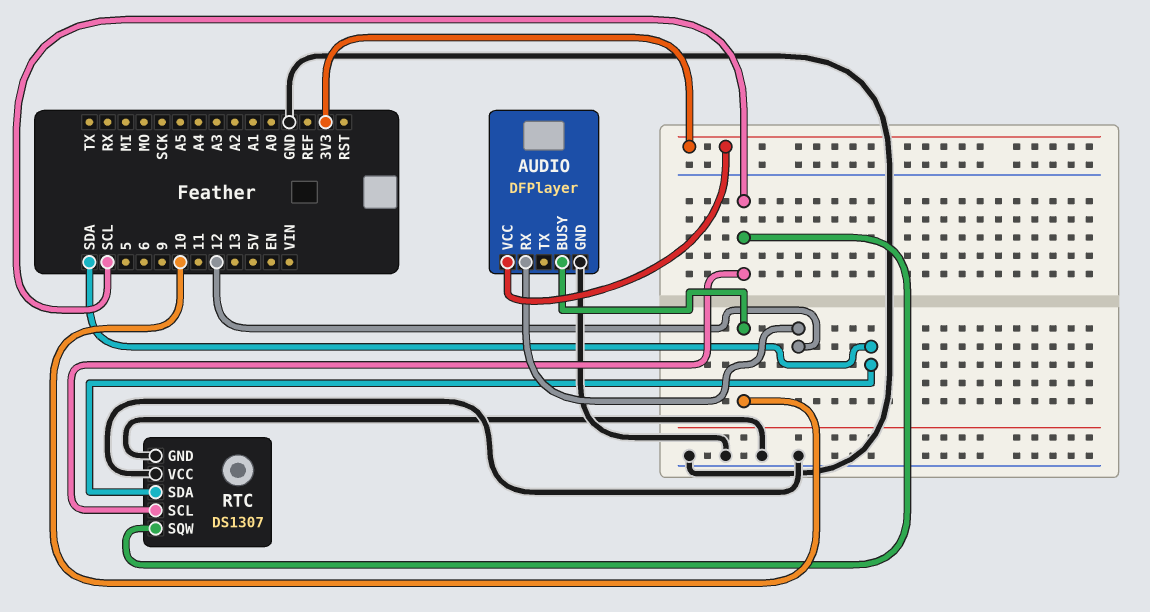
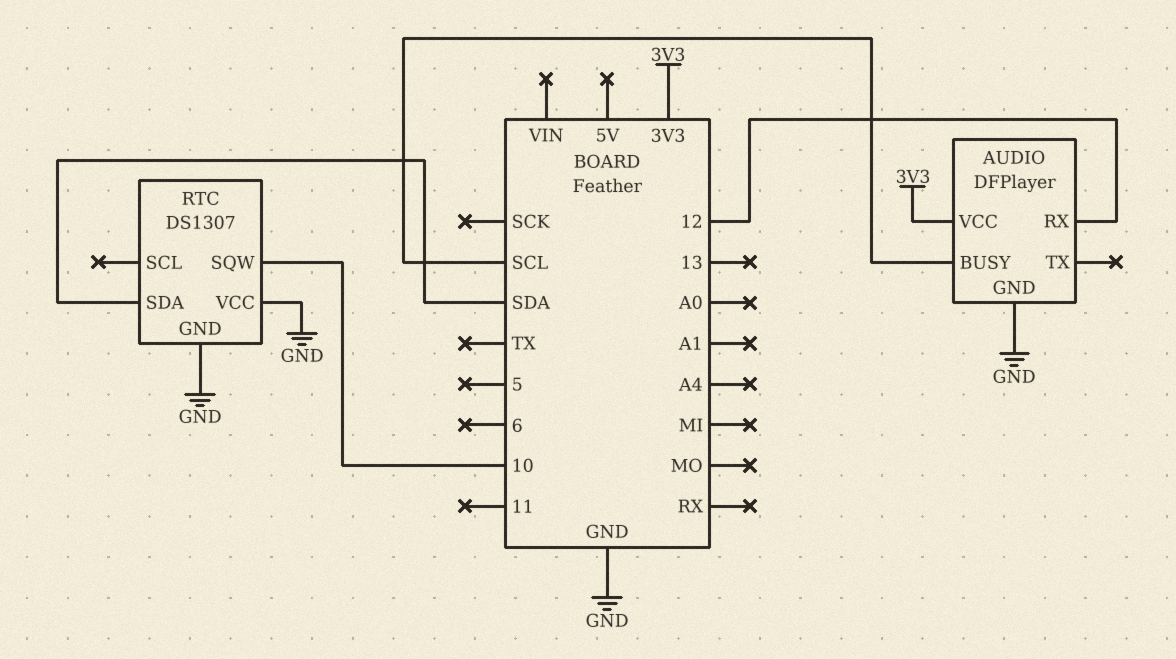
AUDIO pin BUSY: 10 -> SCL
RTC pin SCL: SCL -> none
RTC pin SQW: SCL -> 10

